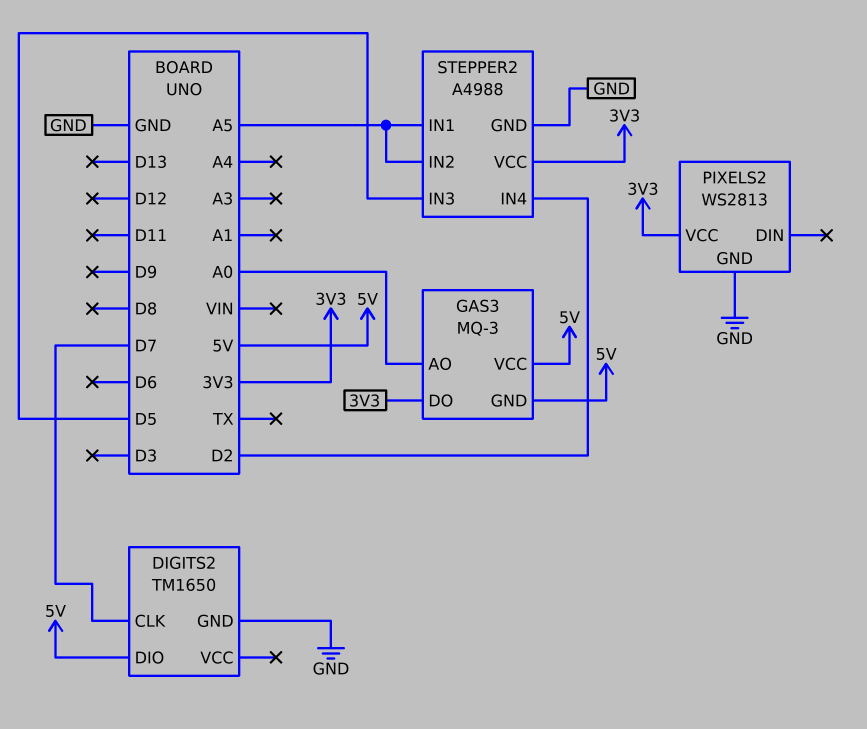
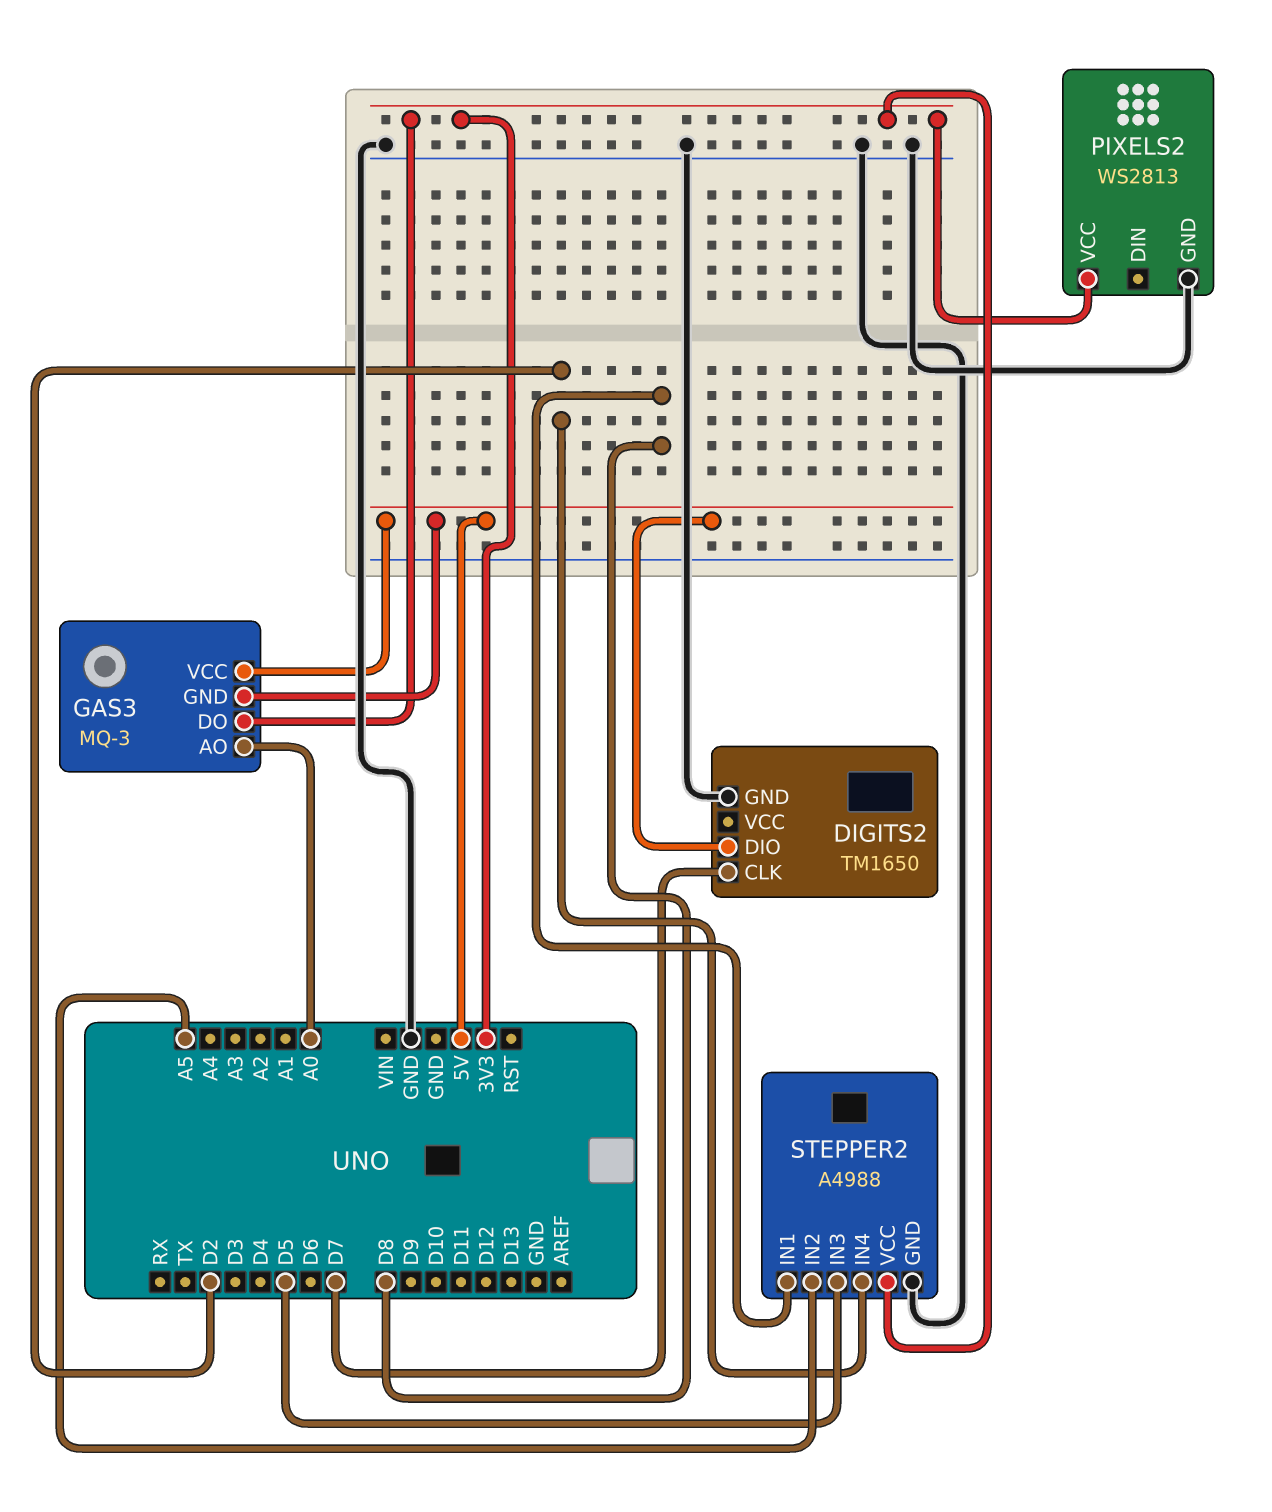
STEPPER2 pin IN1: A5 -> D8

